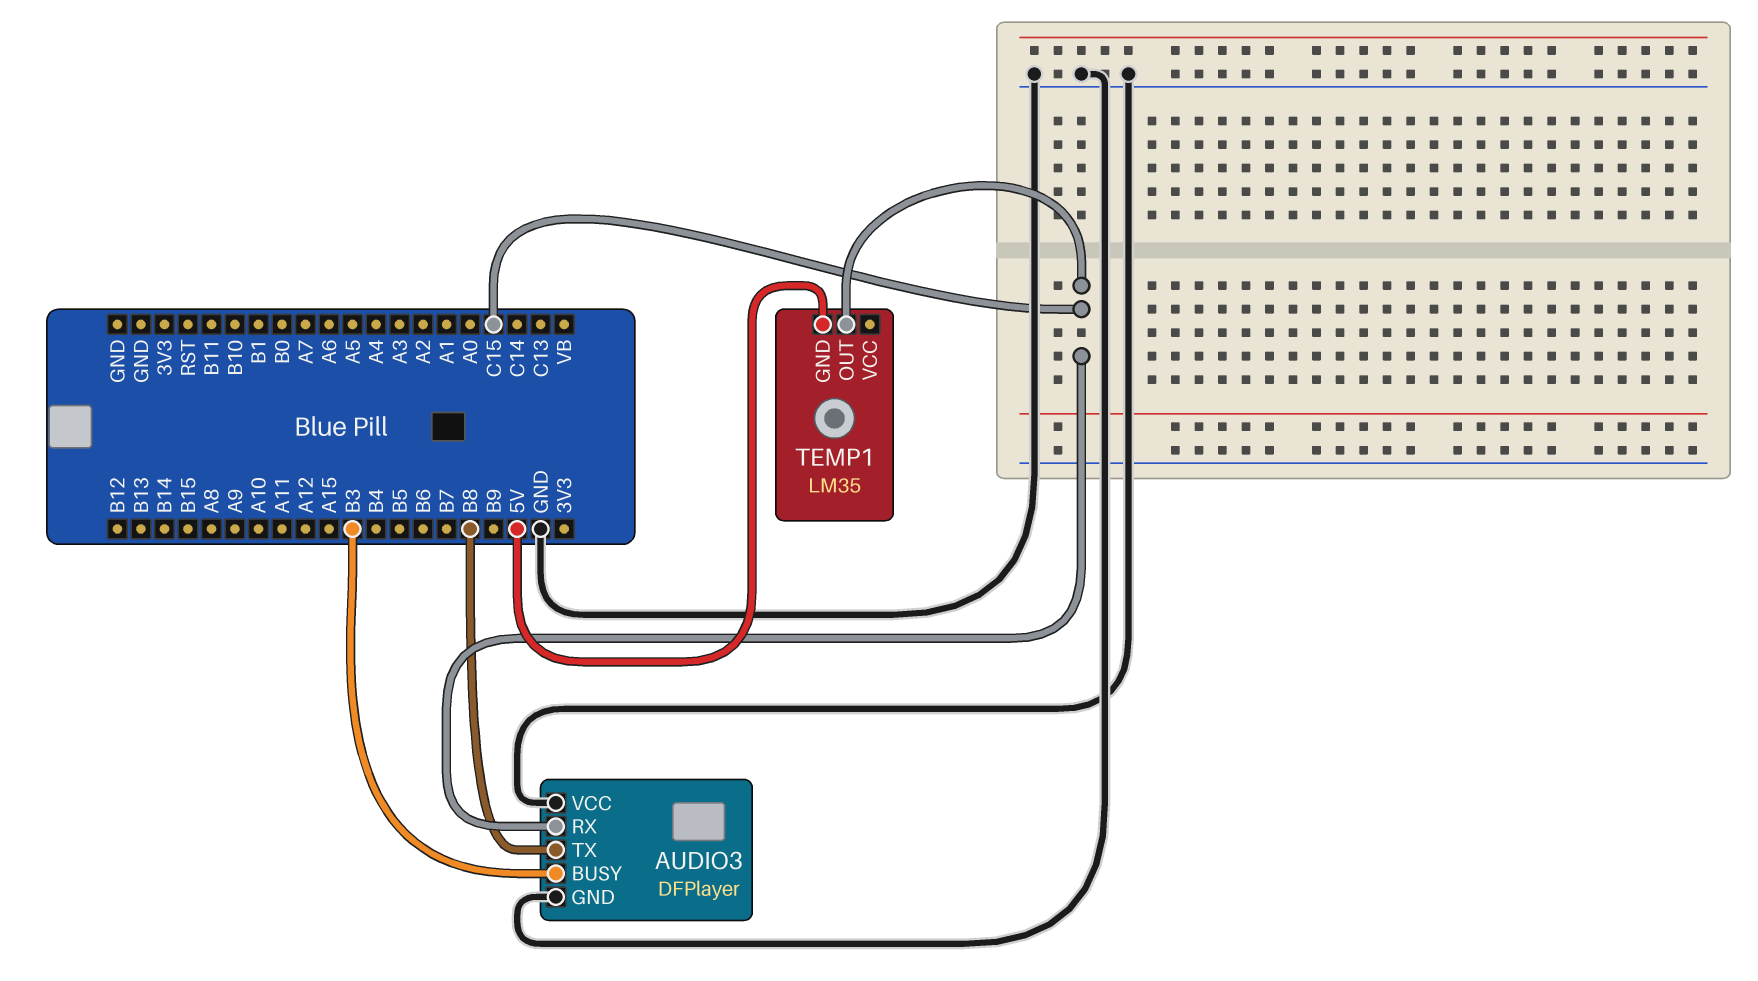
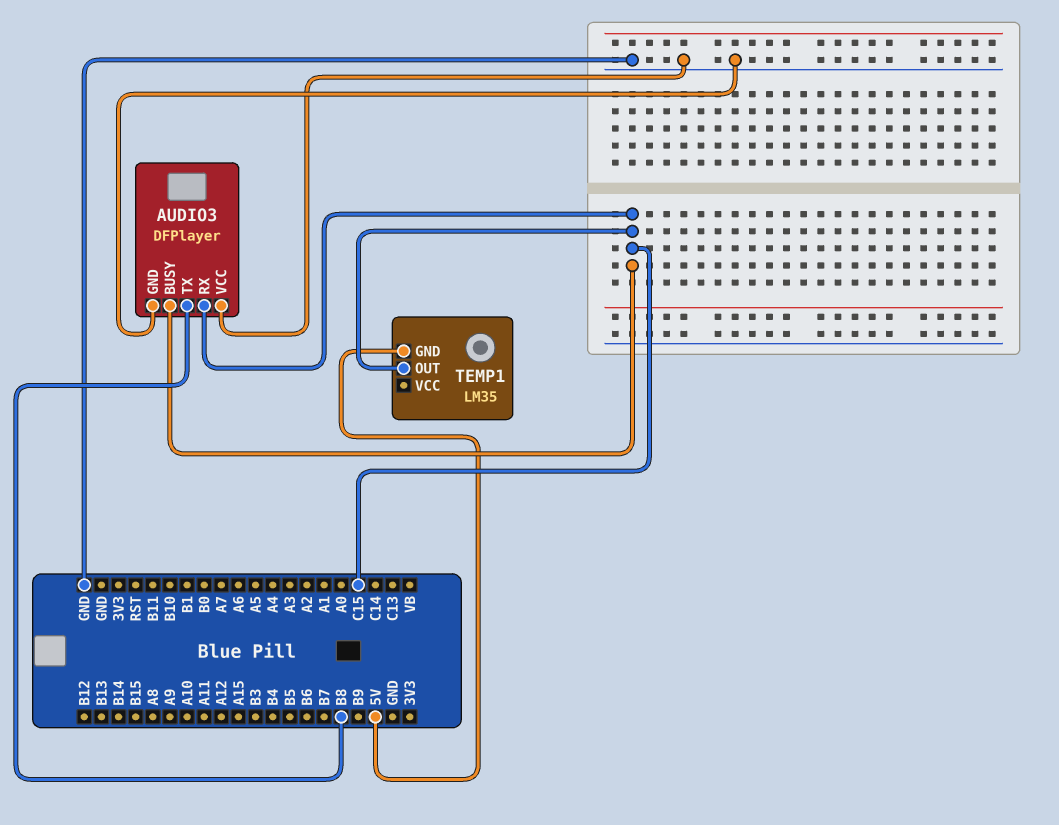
AUDIO3 pin BUSY: B3 -> C15

